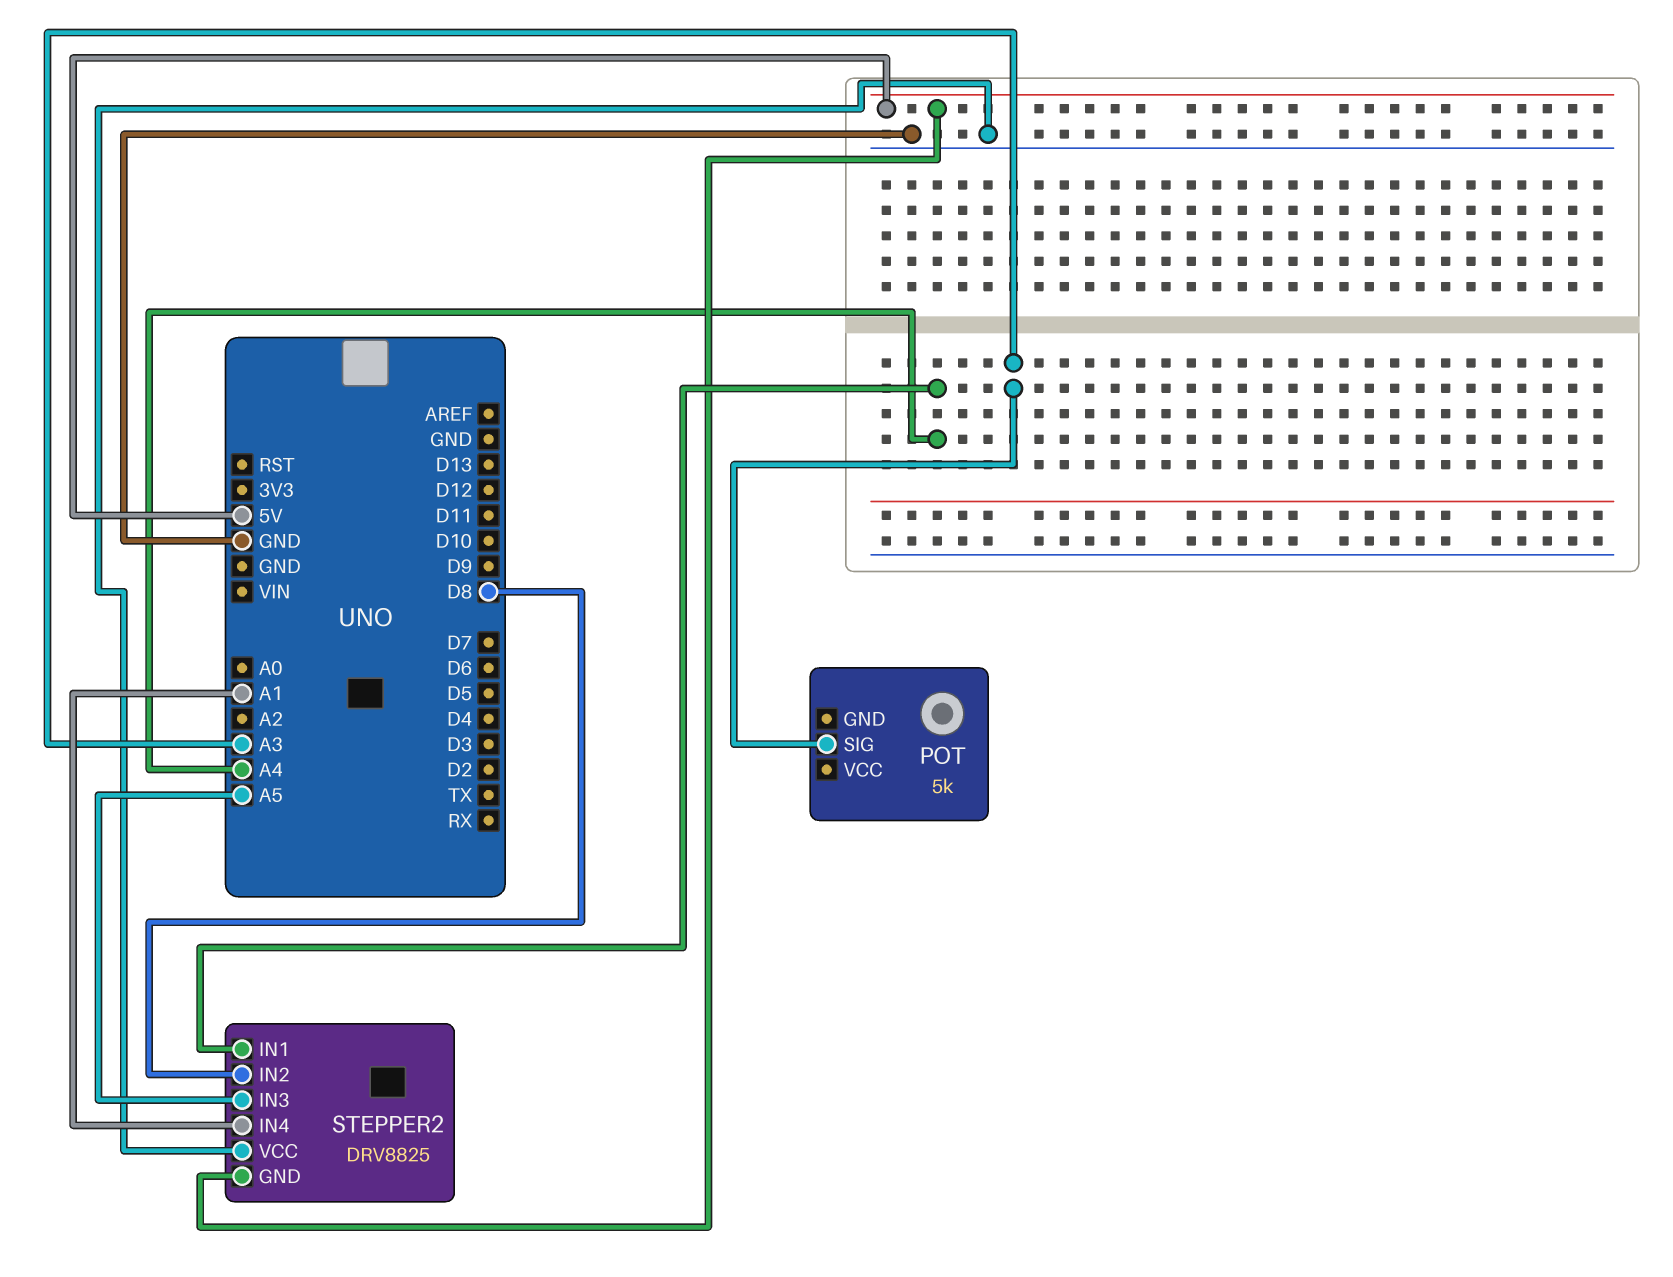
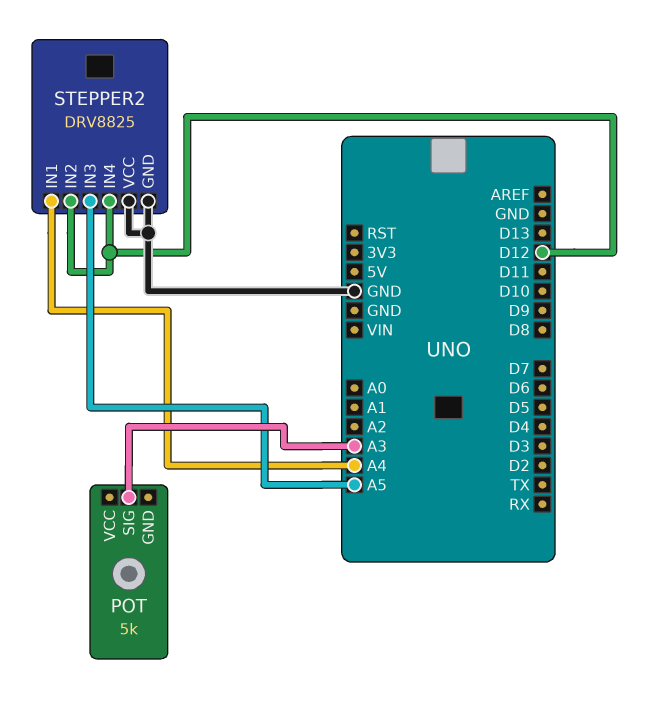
STEPPER2 pin GND: 5V -> GND
STEPPER2 pin IN2: D8 -> D12
STEPPER2 pin IN4: A1 -> D12

